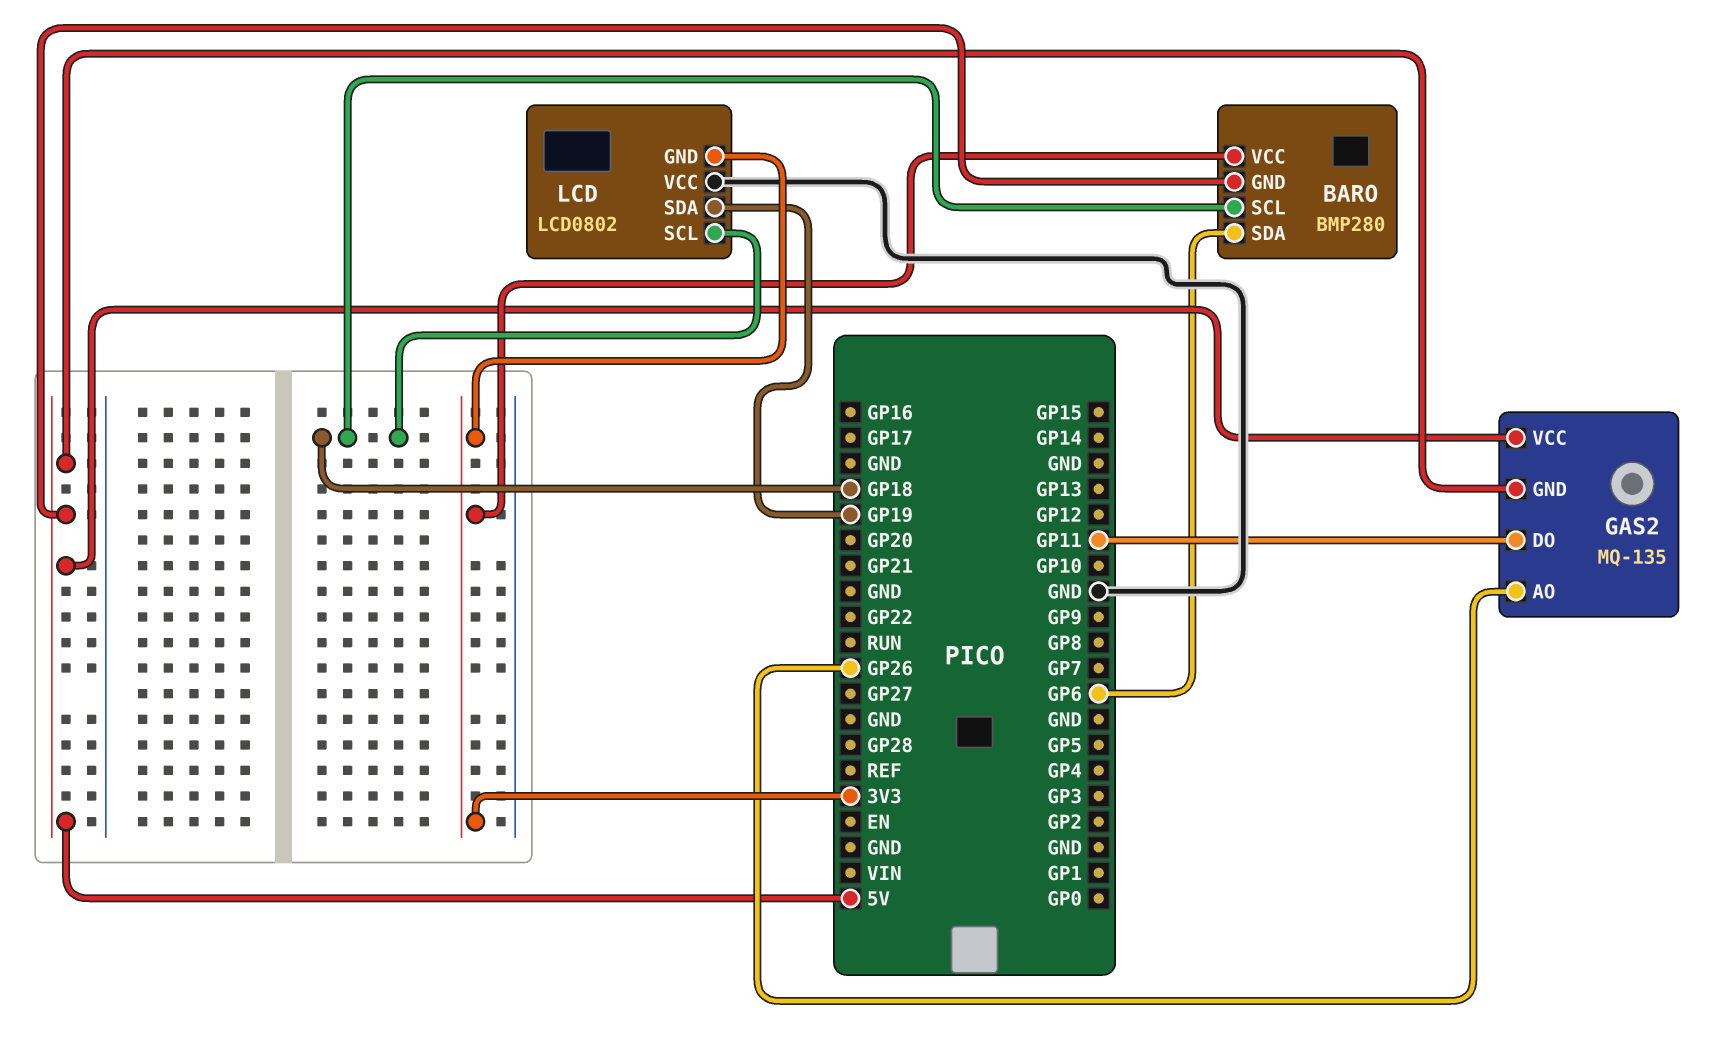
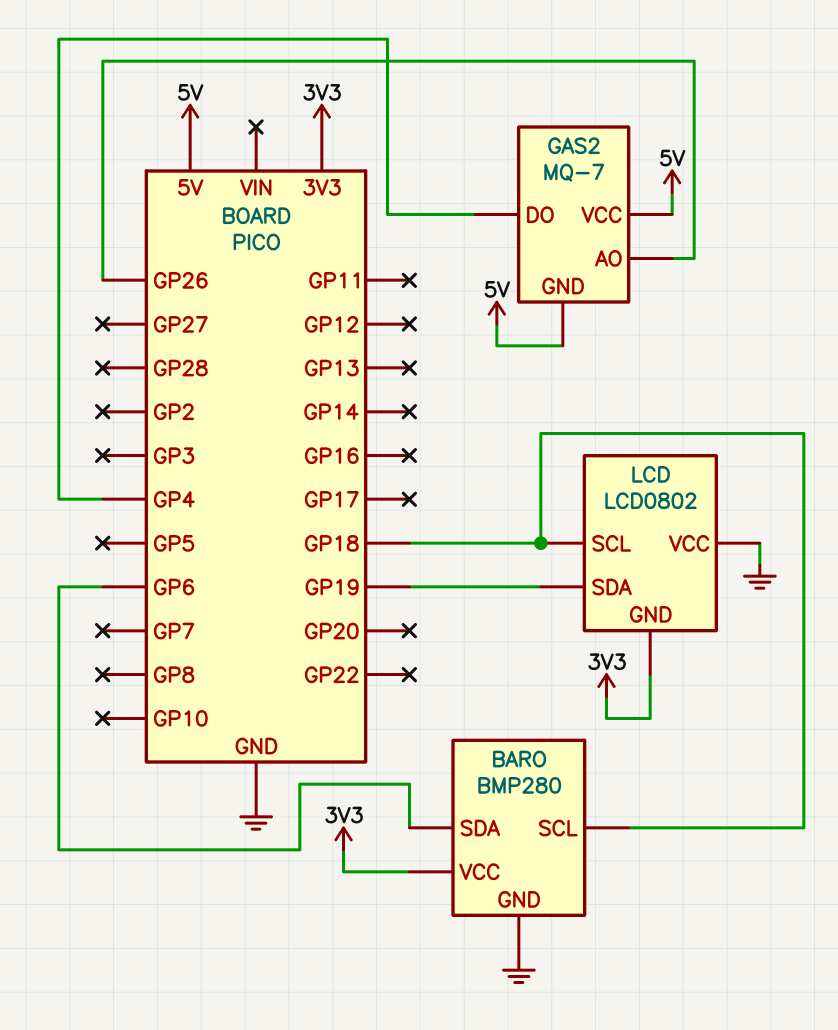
BARO pin GND: 5V -> GND
GAS2: MQ-135 -> MQ-7
GAS2 pin DO: GP11 -> GP4

